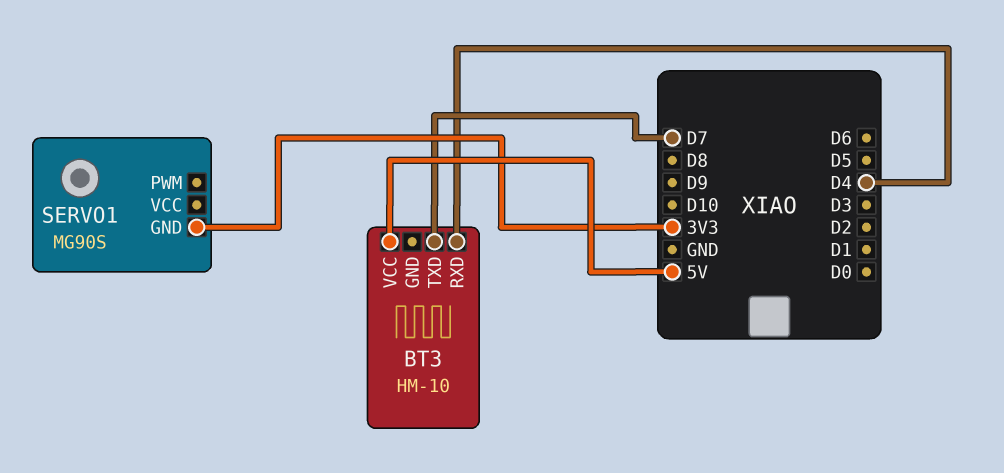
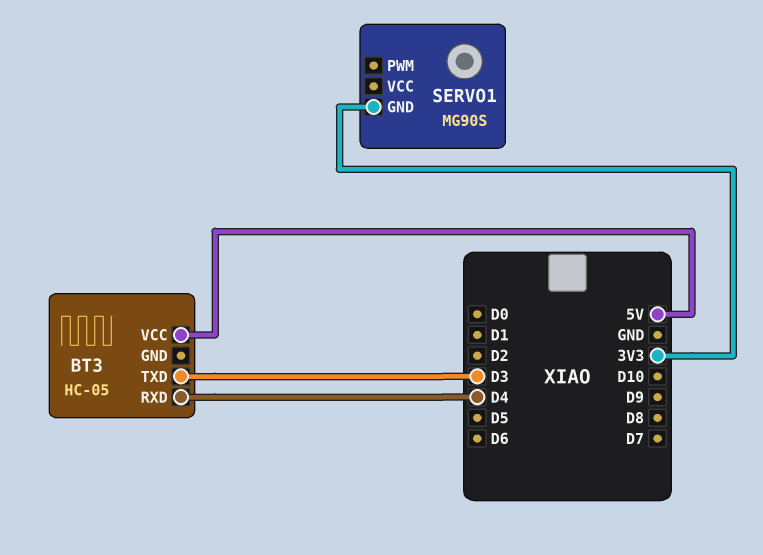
BT3: HM-10 -> HC-05
BT3 pin TXD: D7 -> D3

